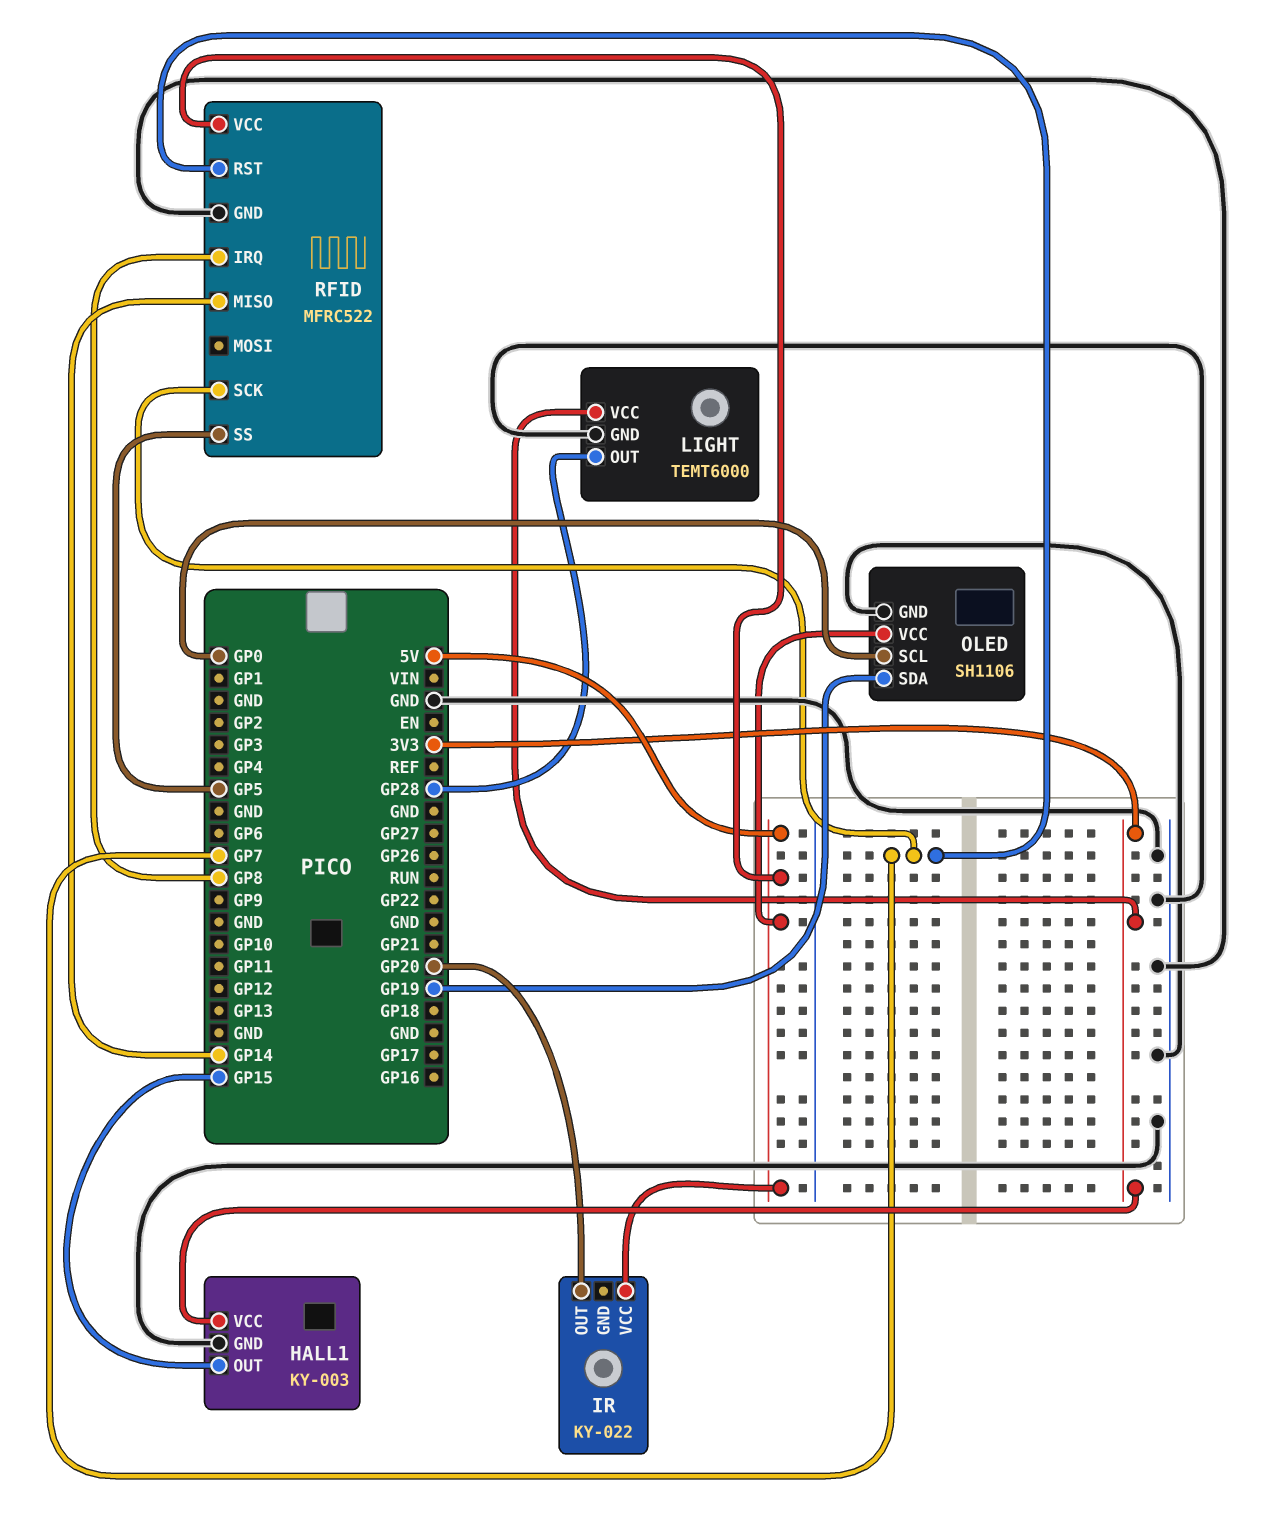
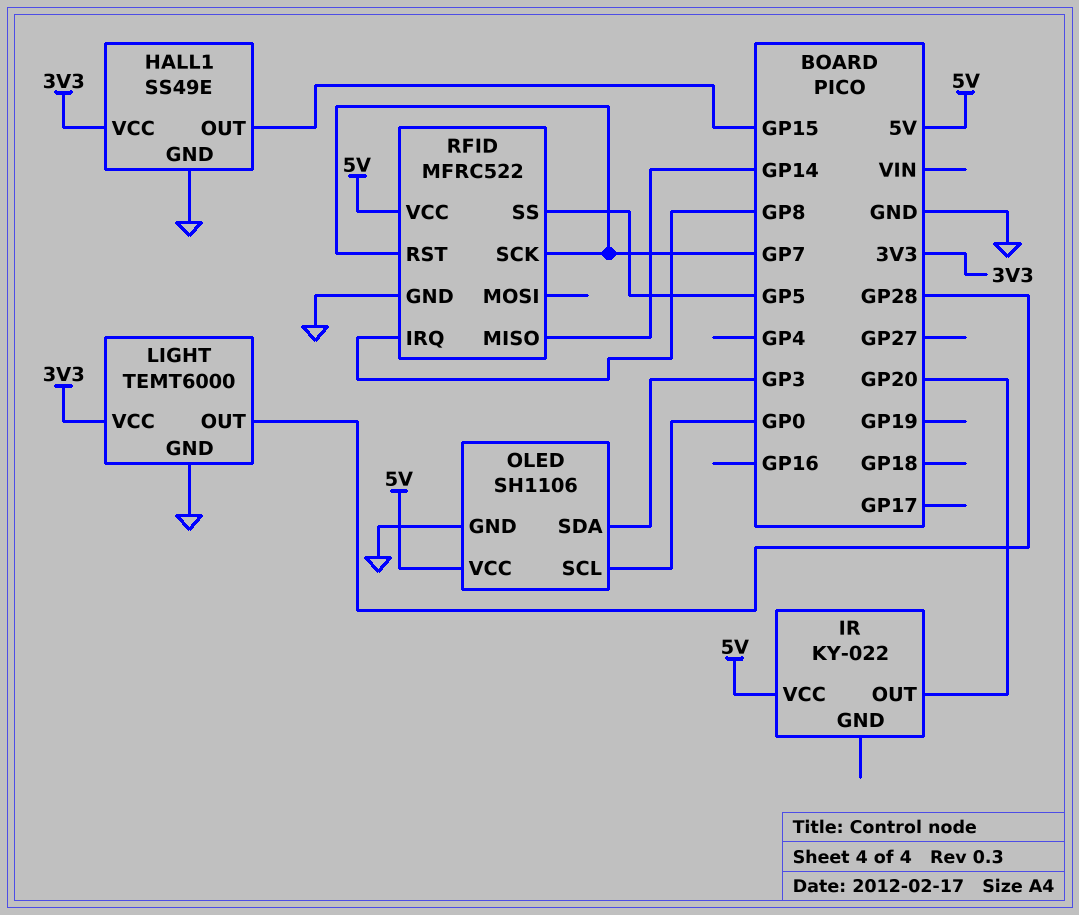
HALL1: KY-003 -> SS49E
OLED pin SDA: GP19 -> GP3

